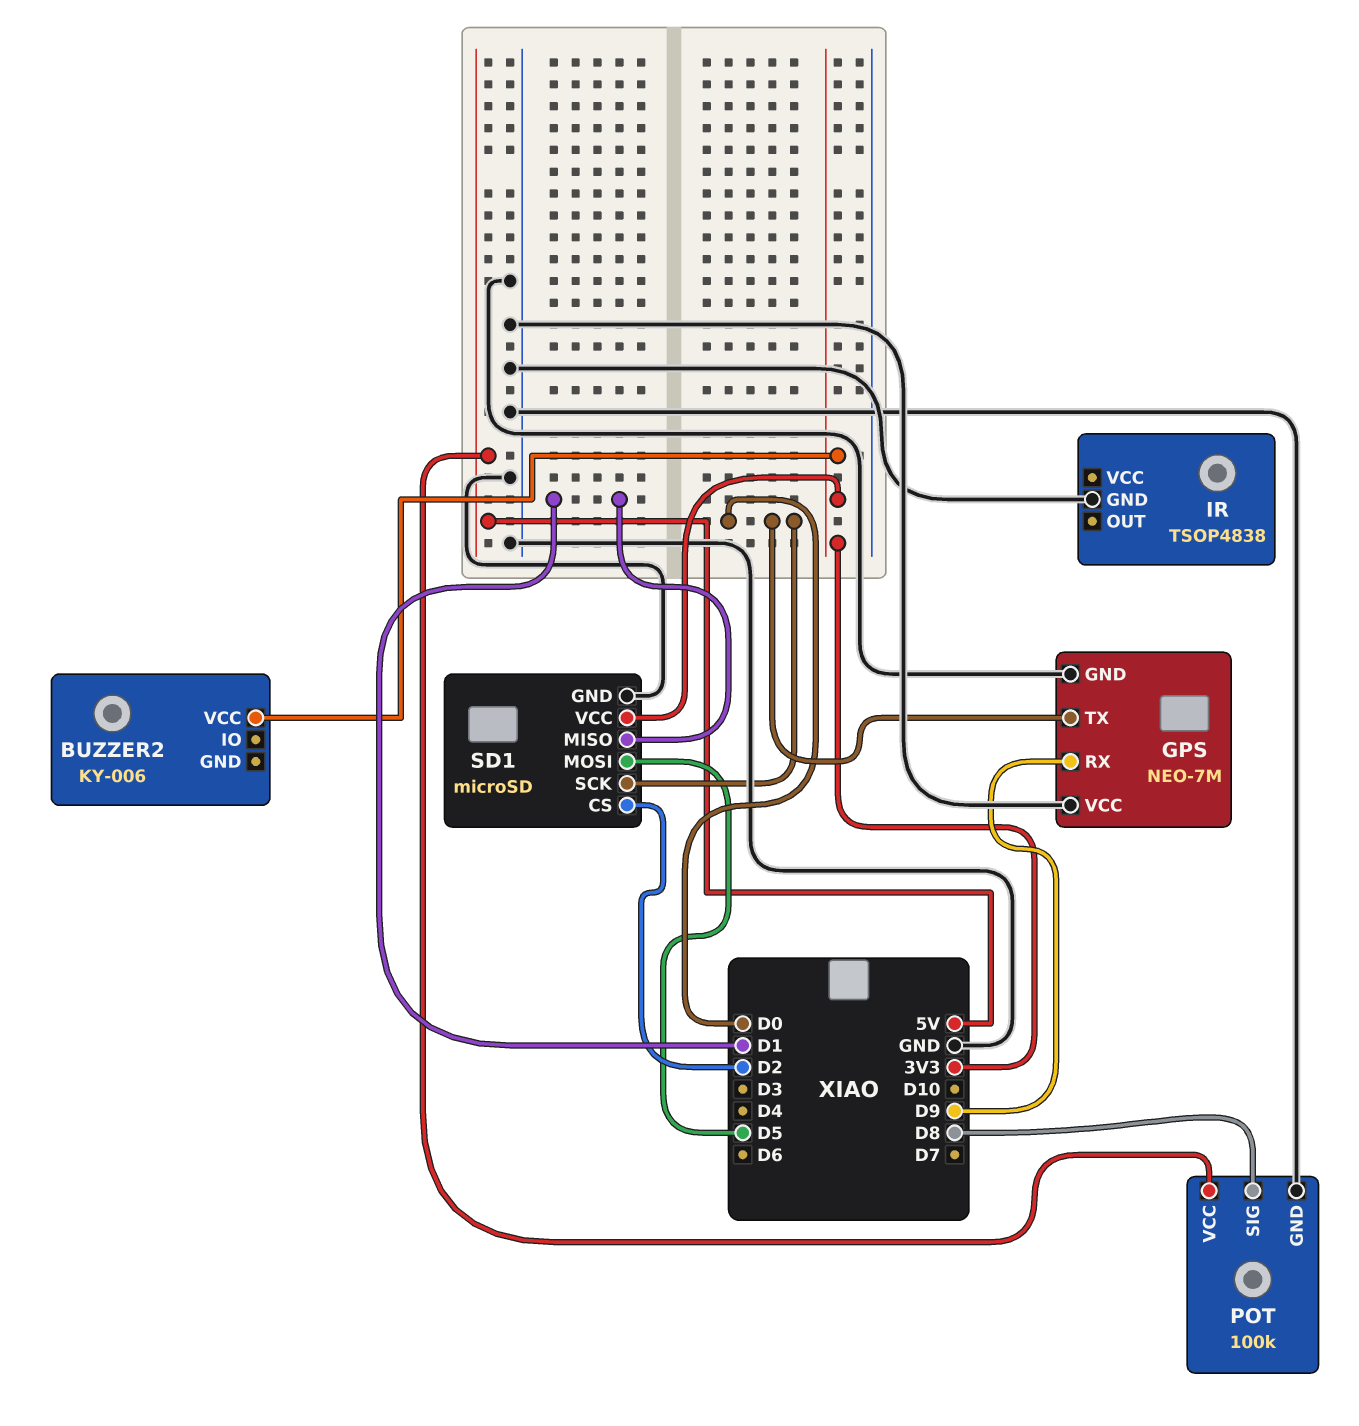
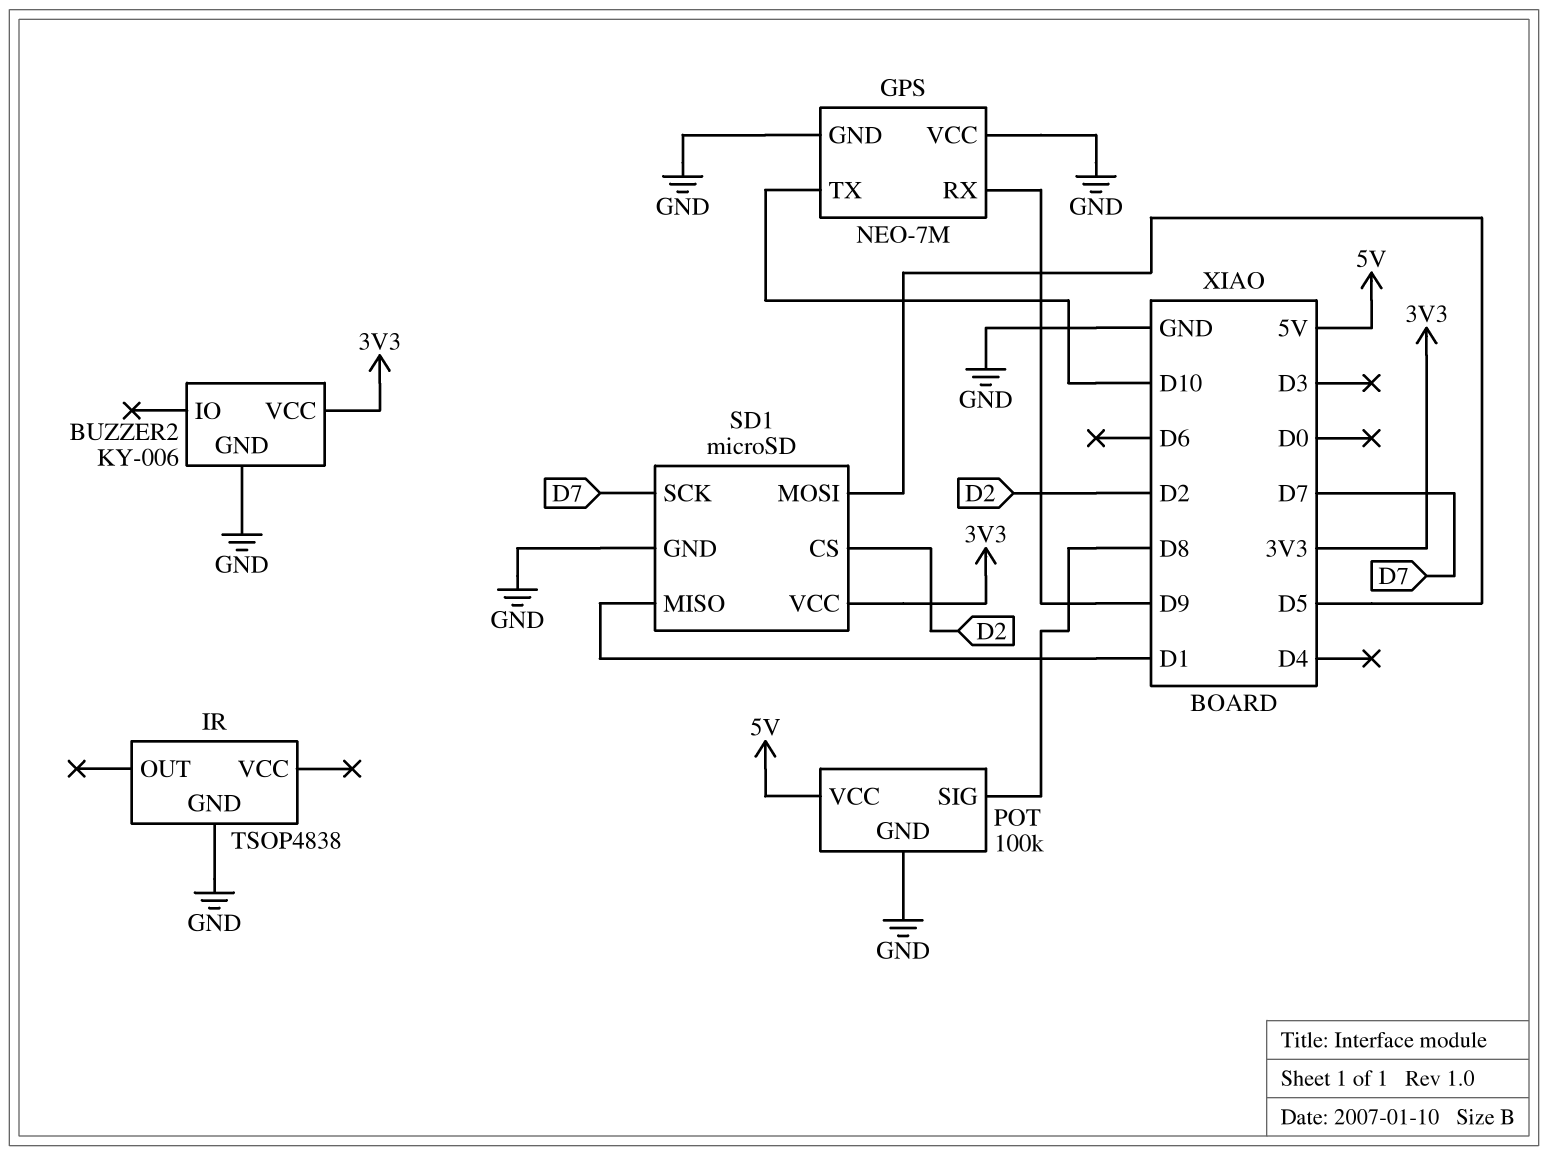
BUZZER2 pin GND: none -> GND
GPS pin TX: D0 -> D10
SD1 pin SCK: D0 -> D7

